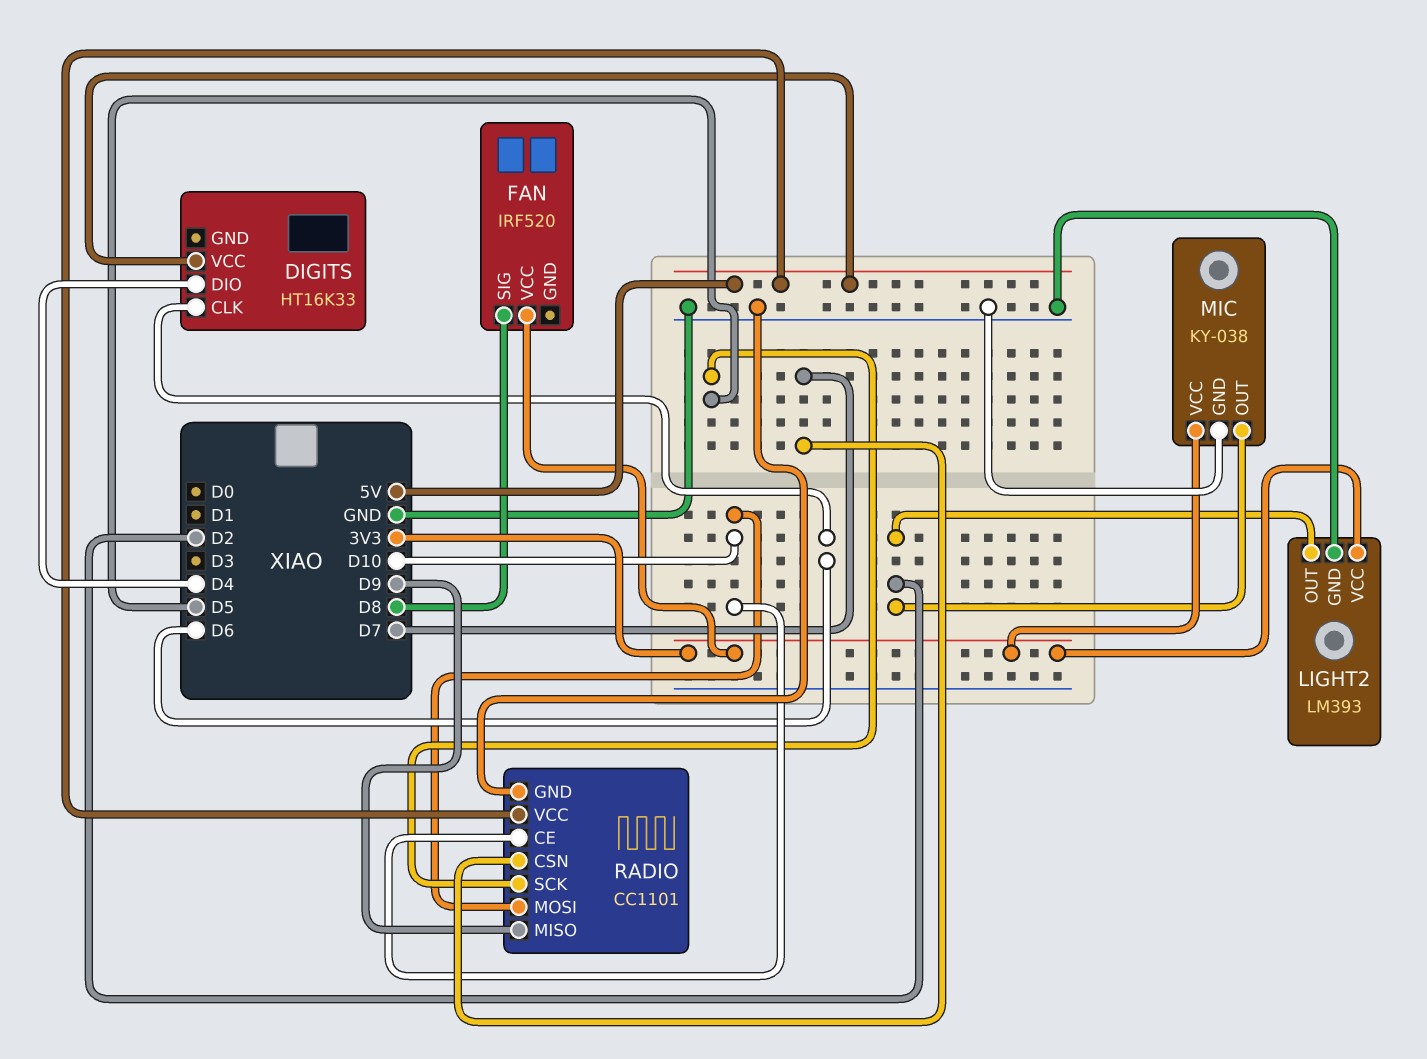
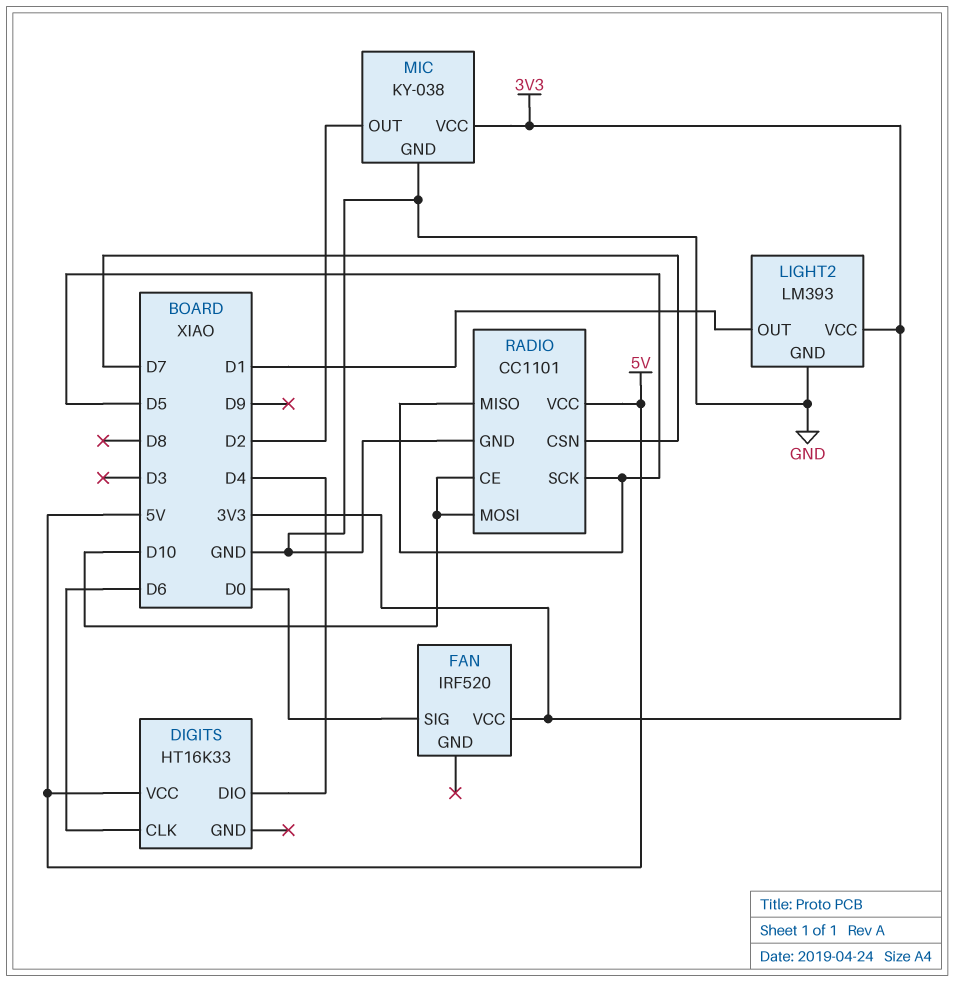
FAN pin SIG: D8 -> D0
LIGHT2 pin OUT: D2 -> D1
RADIO pin MISO: D9 -> D5

